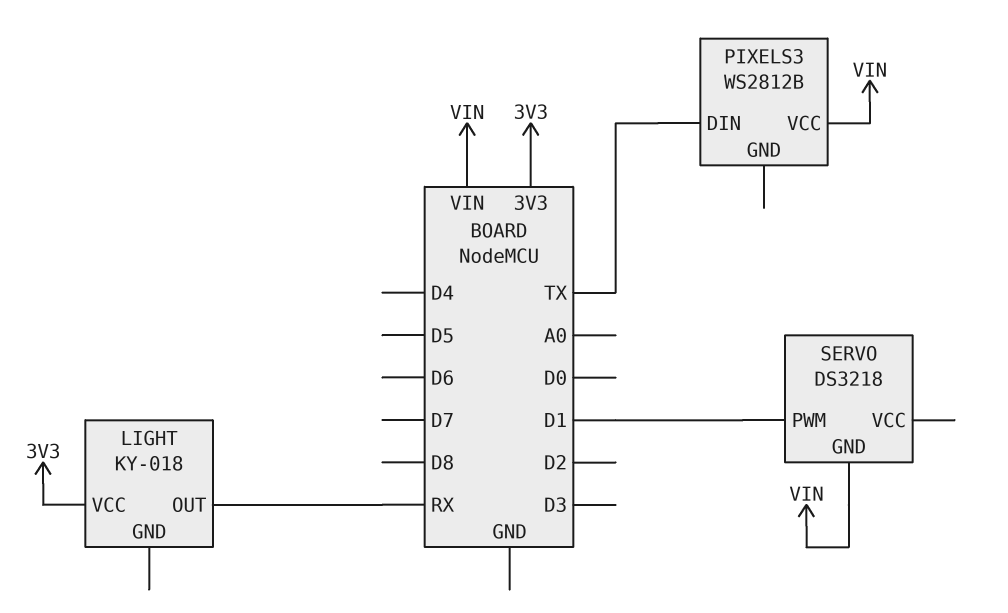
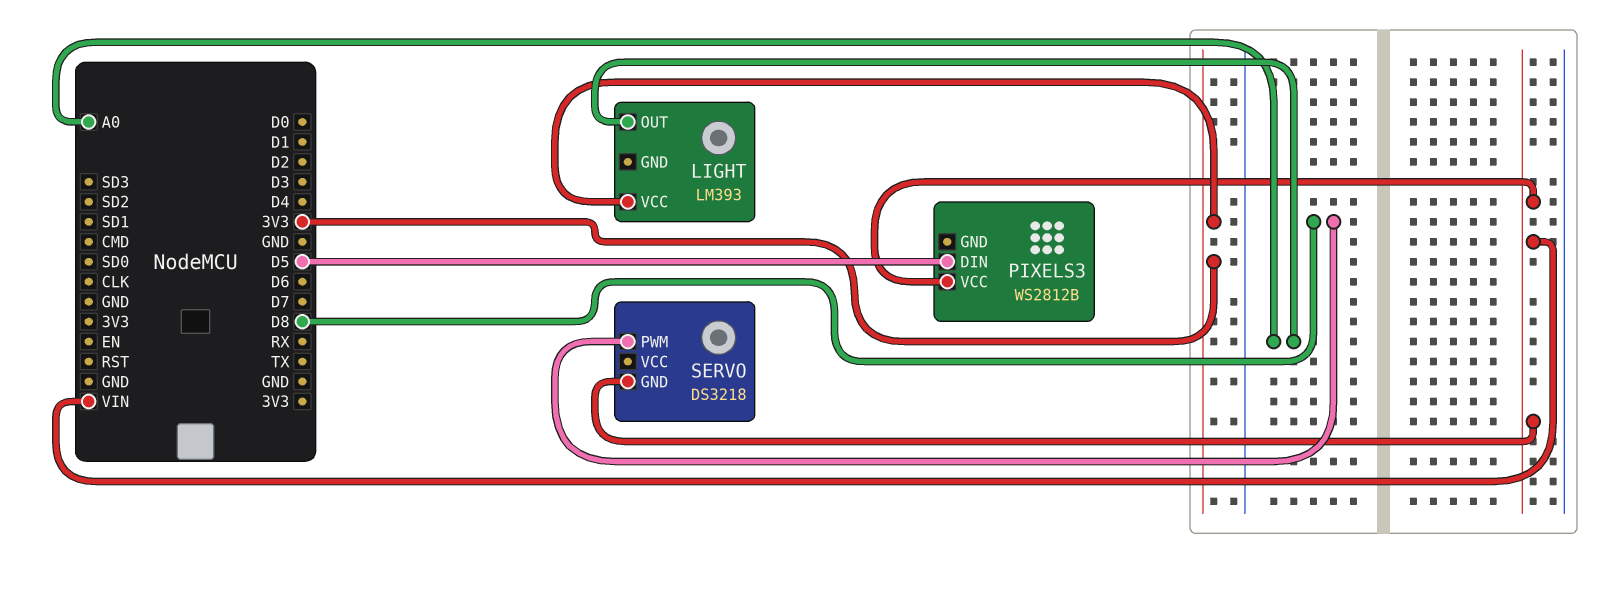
LIGHT: KY-018 -> LM393
LIGHT pin OUT: RX -> A0
PIXELS3 pin DIN: TX -> D5
SERVO pin PWM: D1 -> D8

